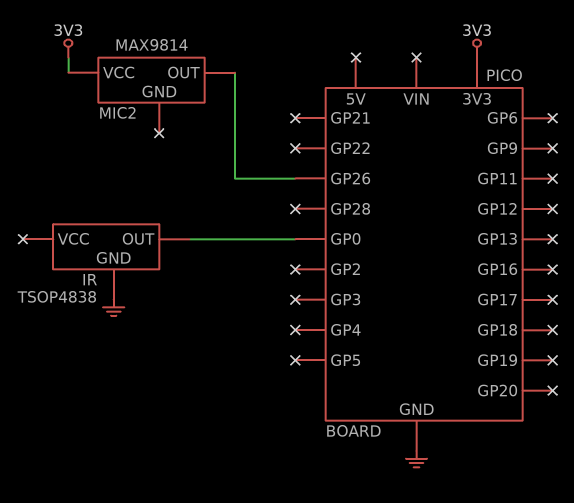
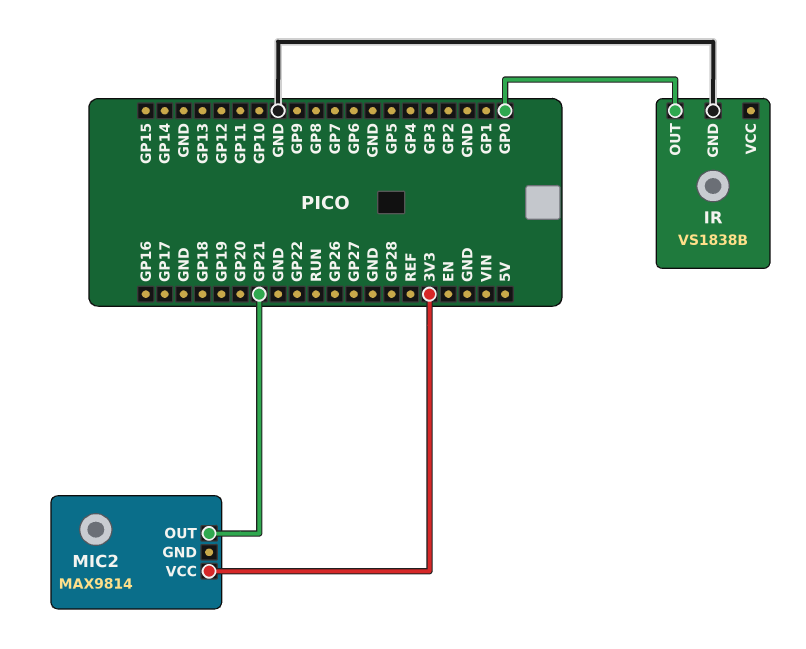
IR: TSOP4838 -> VS1838B
MIC2 pin OUT: GP26 -> GP21

